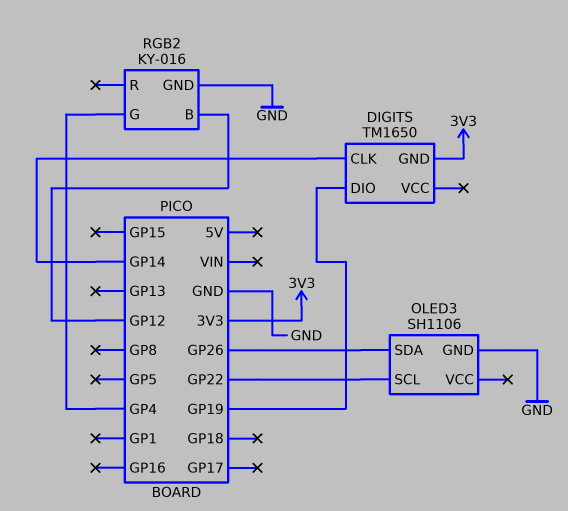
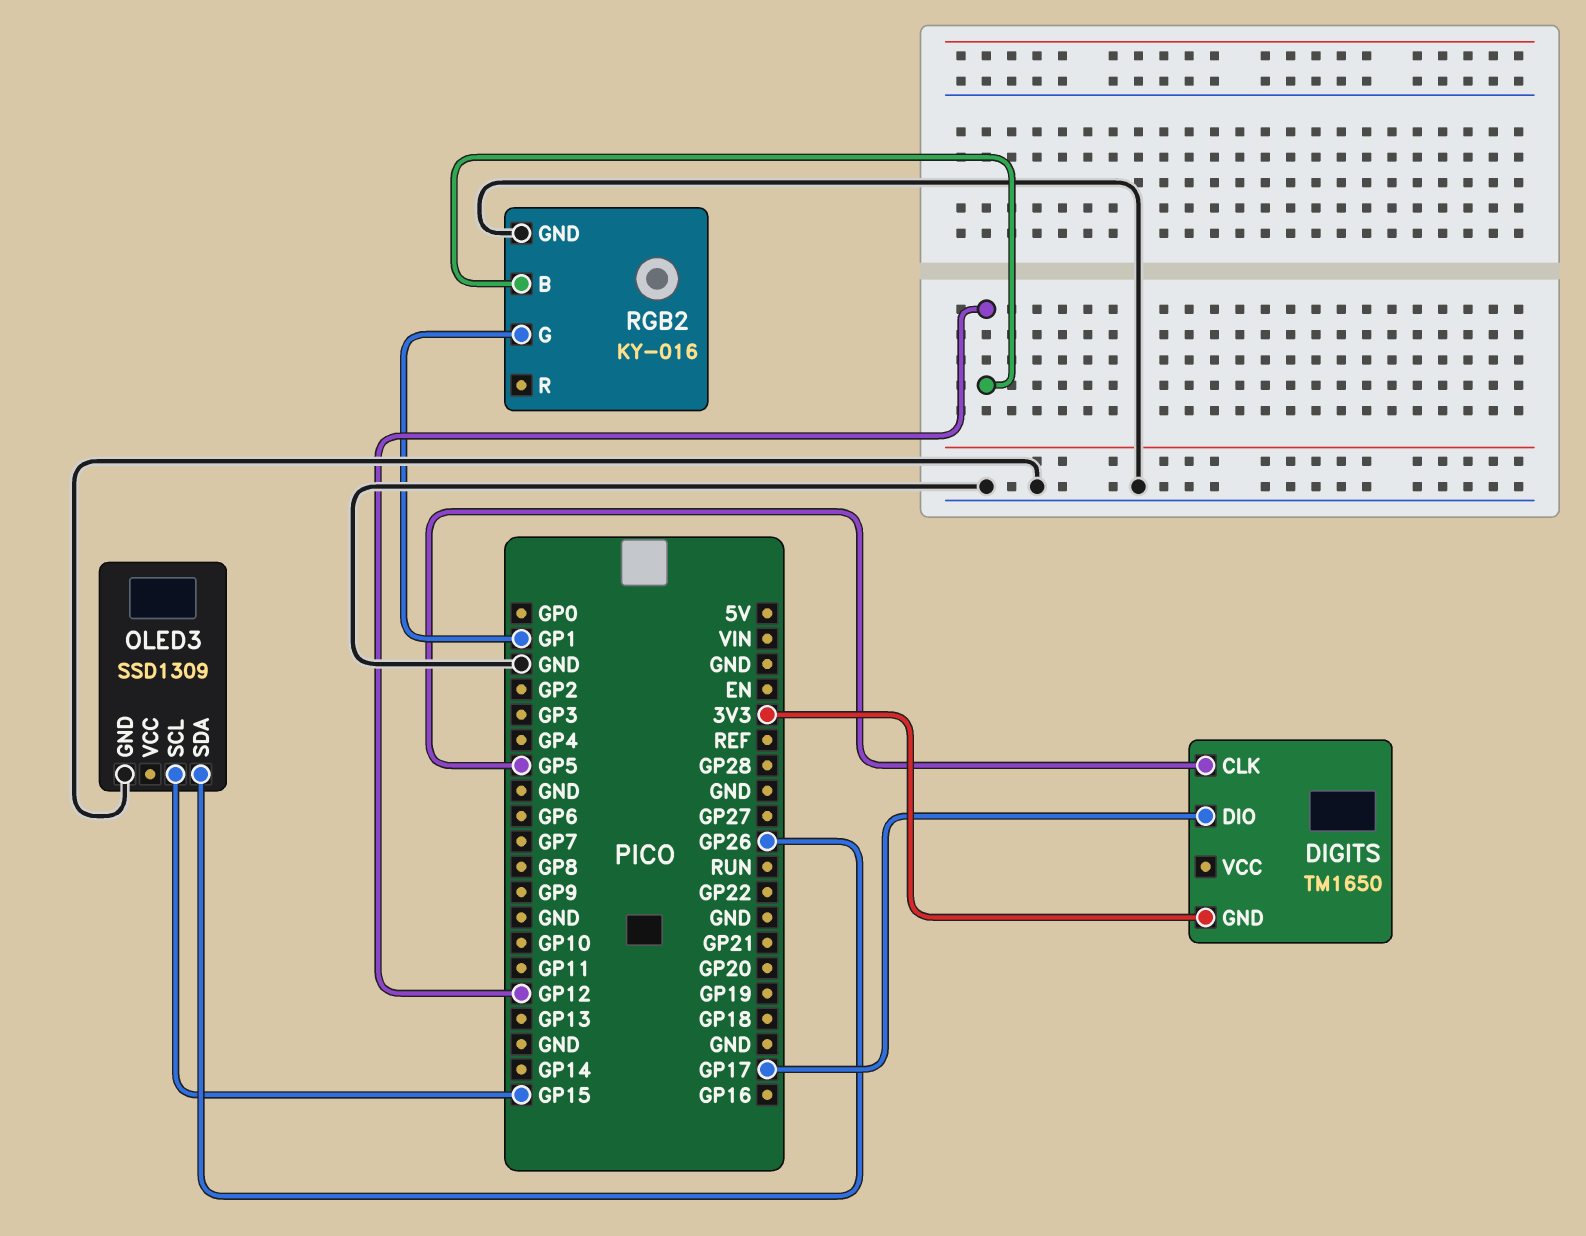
DIGITS pin CLK: GP14 -> GP5
DIGITS pin DIO: GP19 -> GP17
OLED3: SH1106 -> SSD1309
OLED3 pin SCL: GP22 -> GP15
RGB2 pin G: GP4 -> GP1

